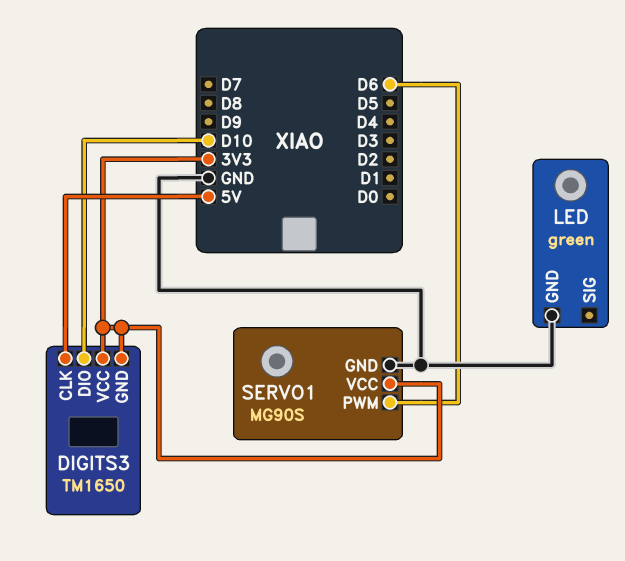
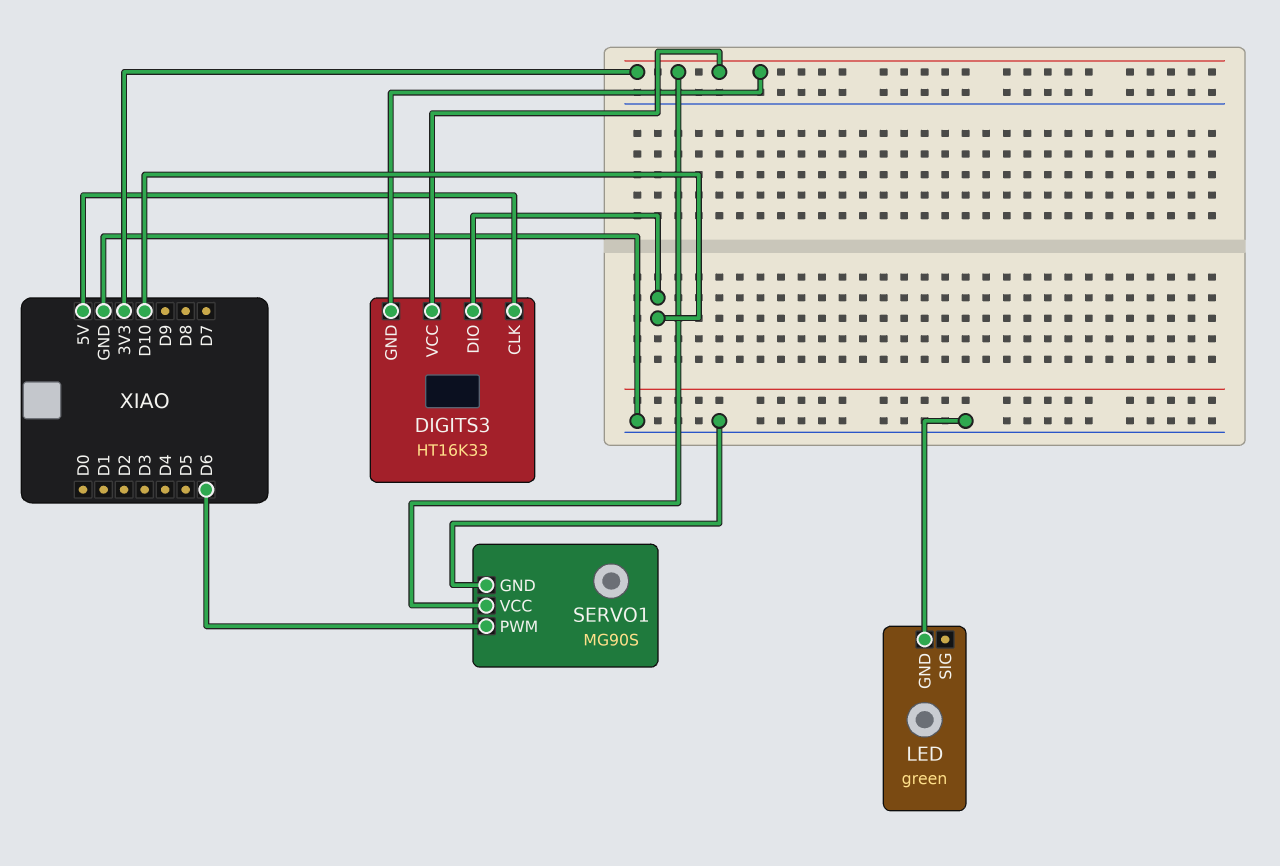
DIGITS3: TM1650 -> HT16K33

